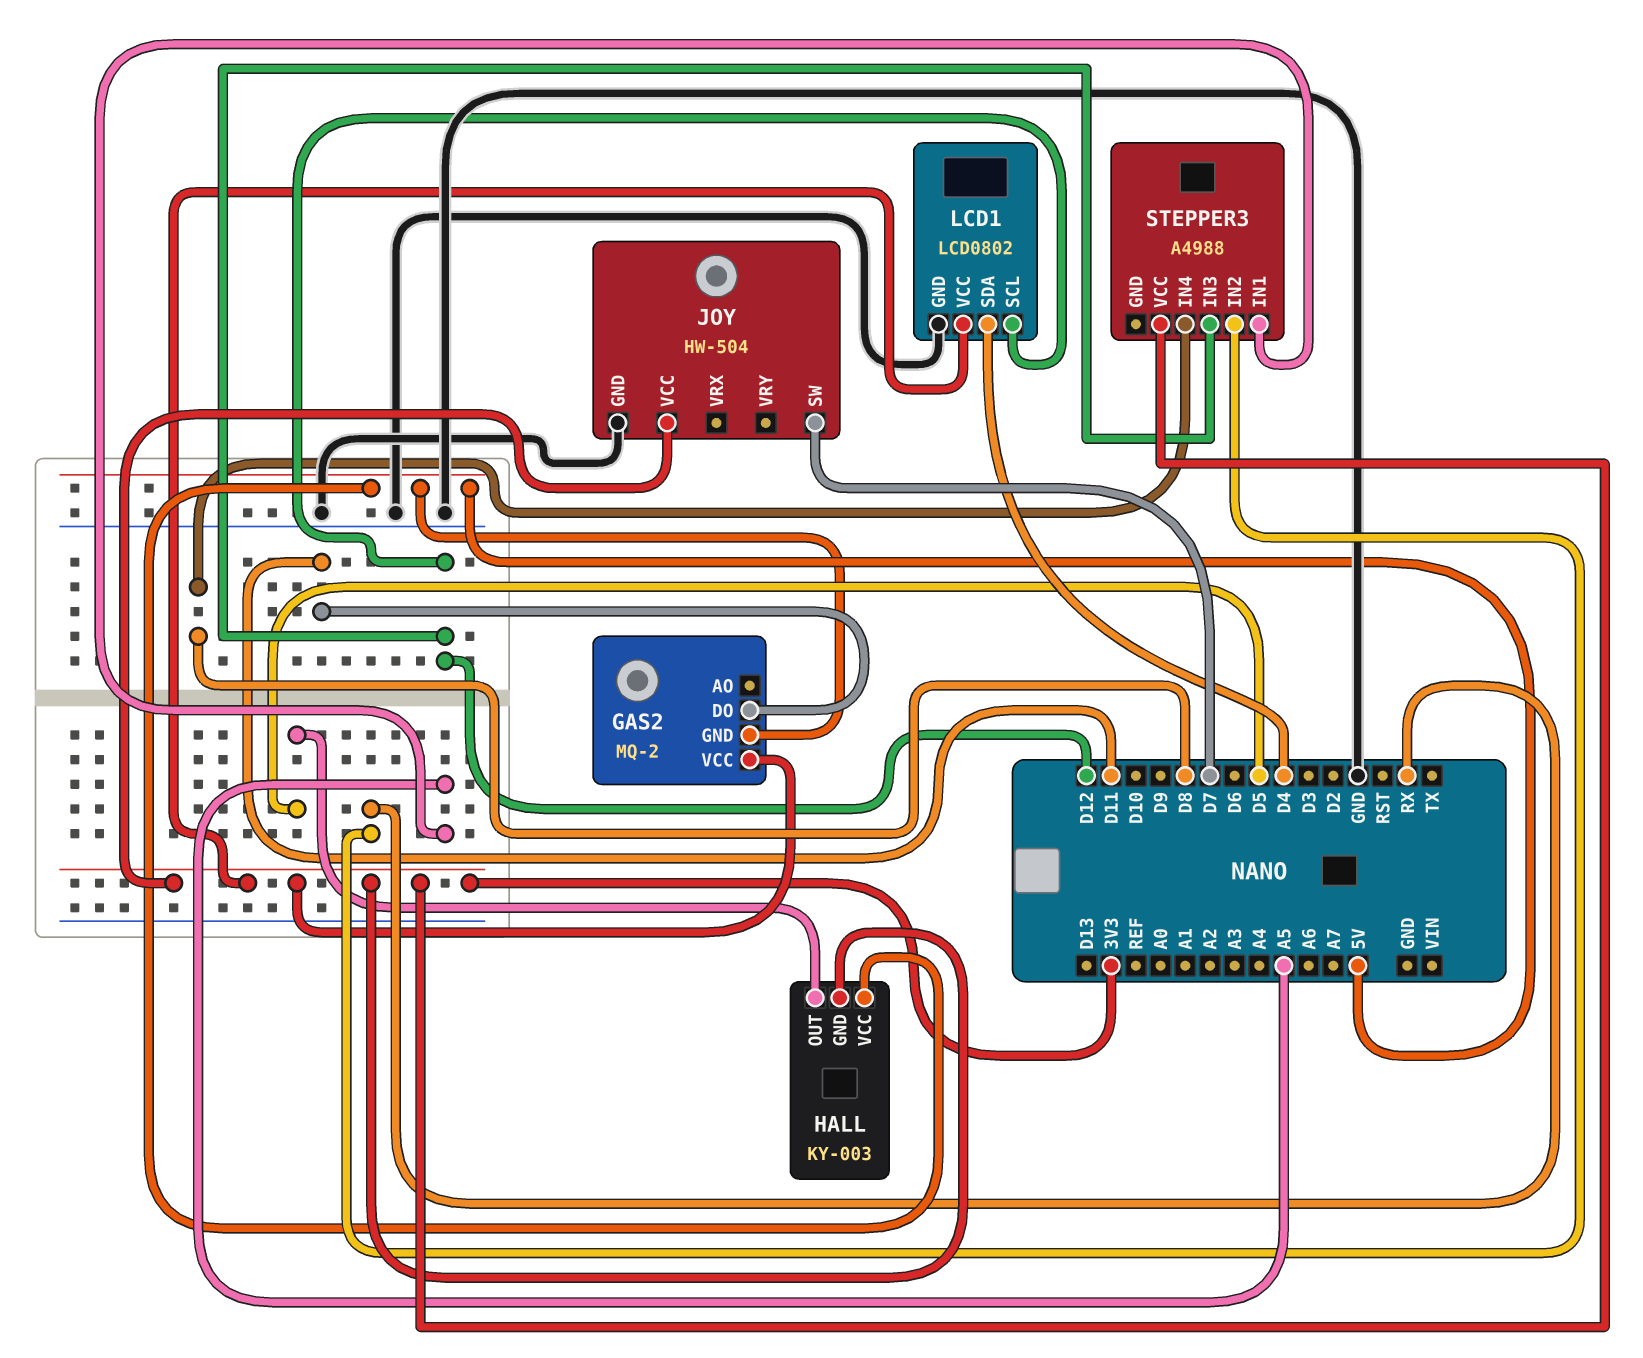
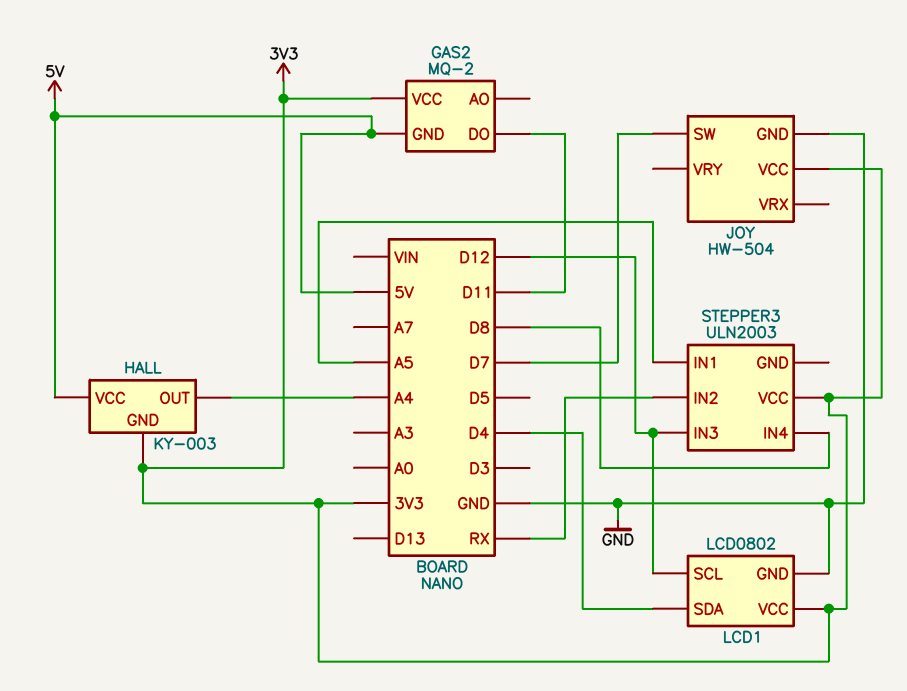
HALL pin OUT: D5 -> A4
STEPPER3: A4988 -> ULN2003

